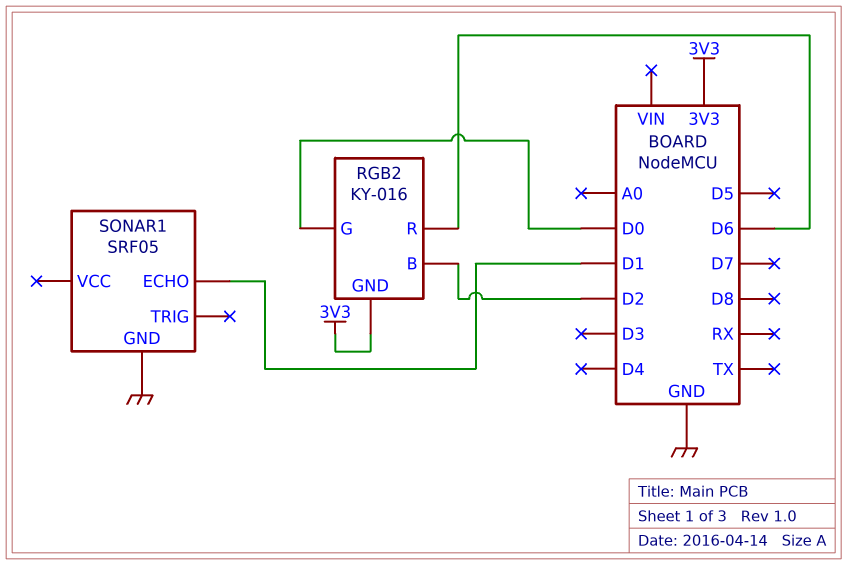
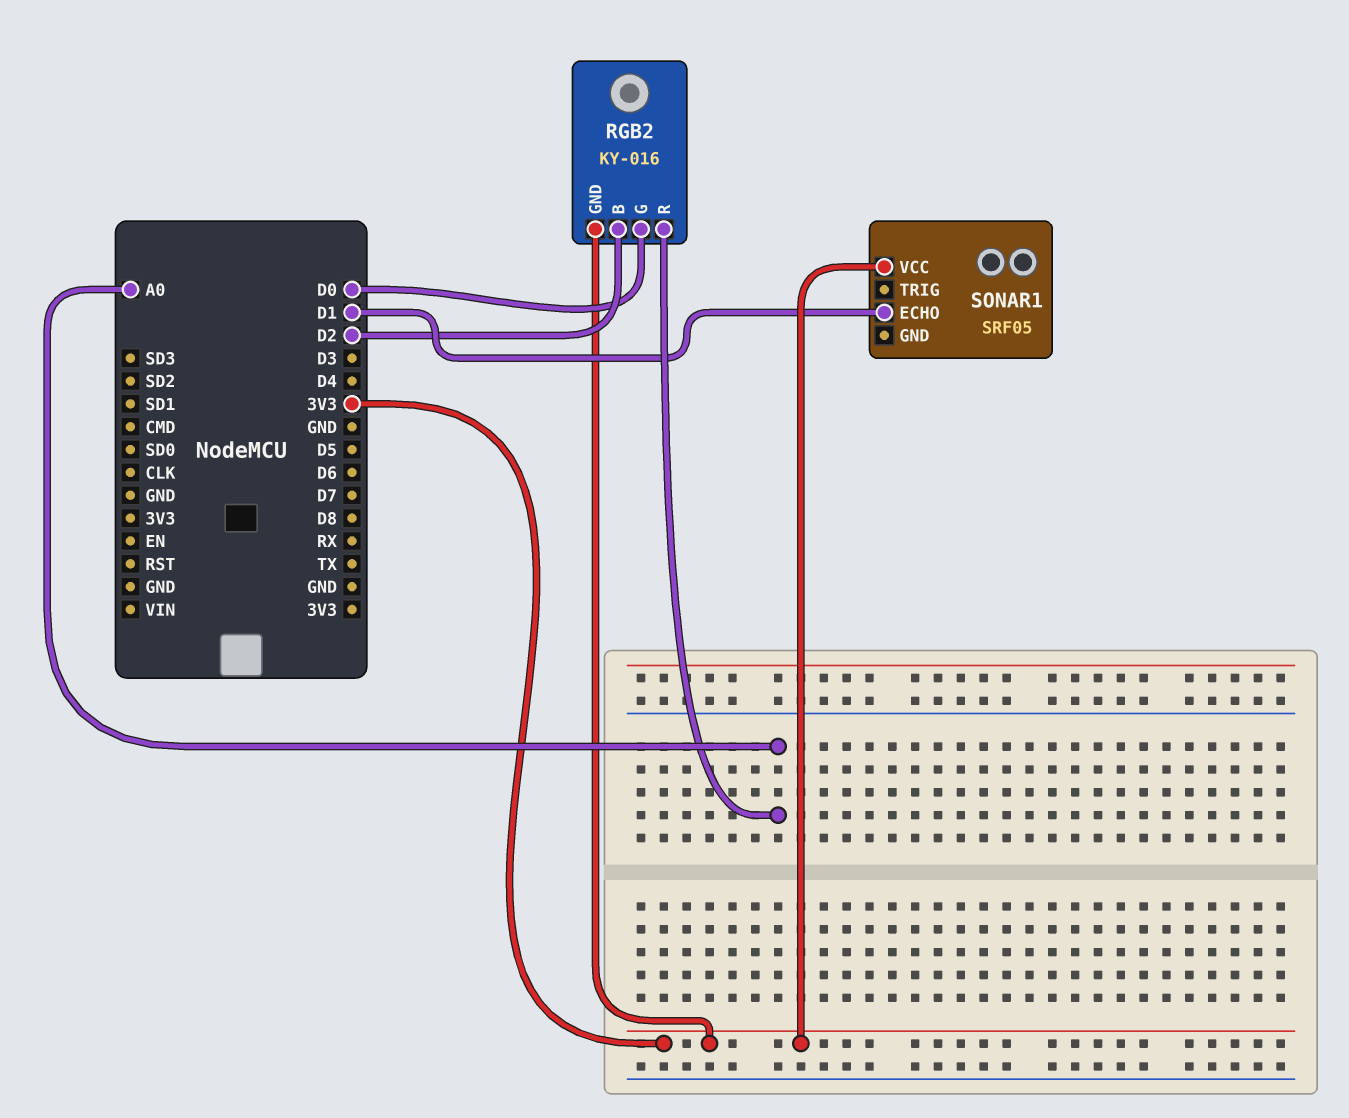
RGB2 pin R: D6 -> A0
SONAR1 pin GND: GND -> none
SONAR1 pin VCC: none -> 3V3

